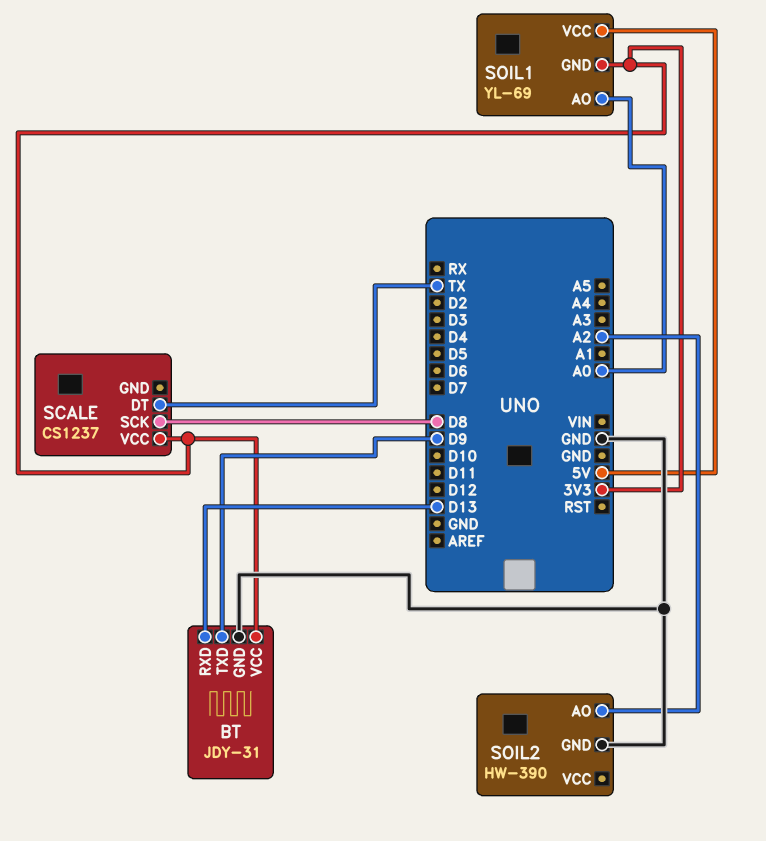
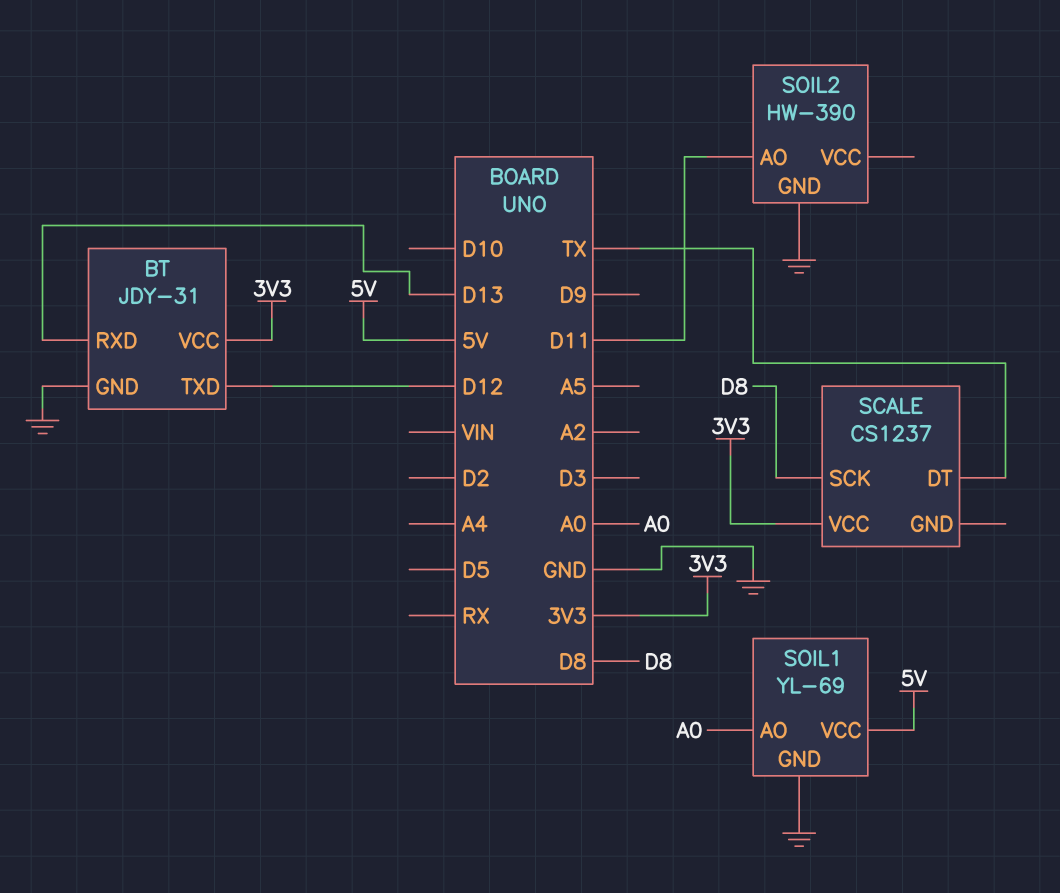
BT pin TXD: D9 -> D12
SOIL1 pin GND: 3V3 -> GND
SOIL2 pin AO: A2 -> D11

